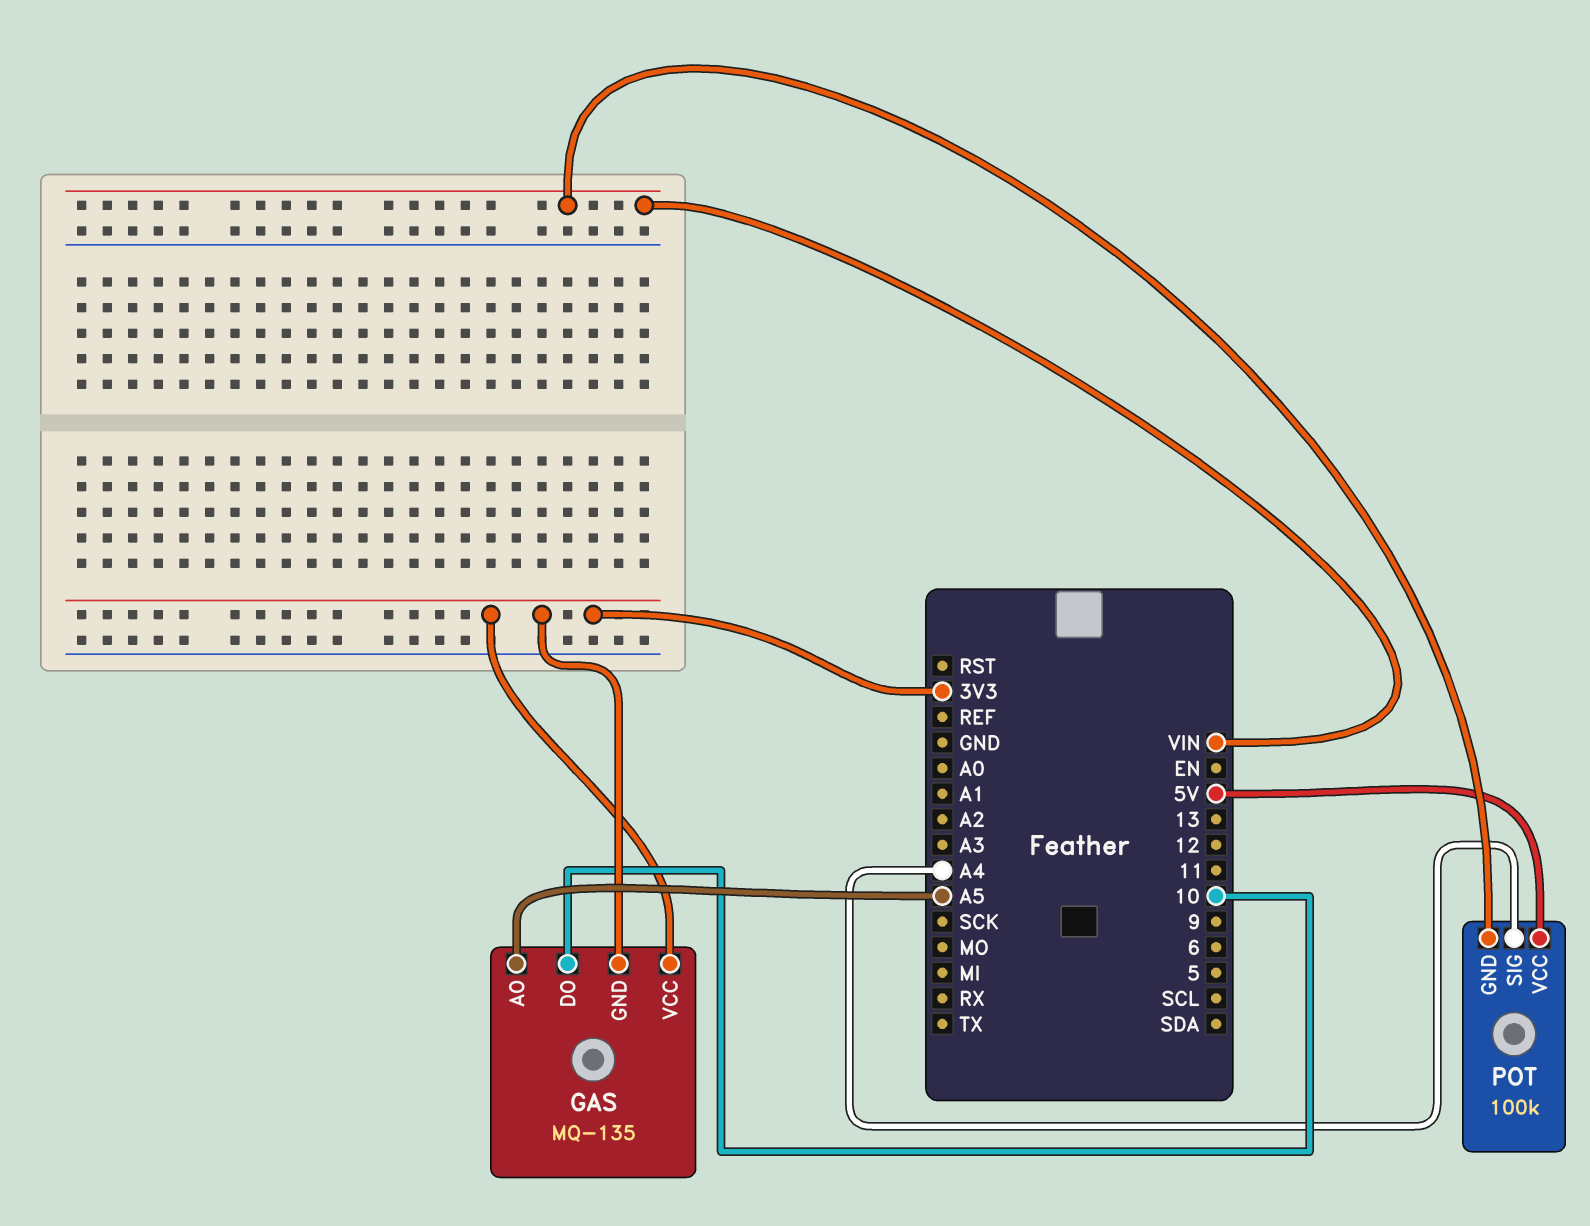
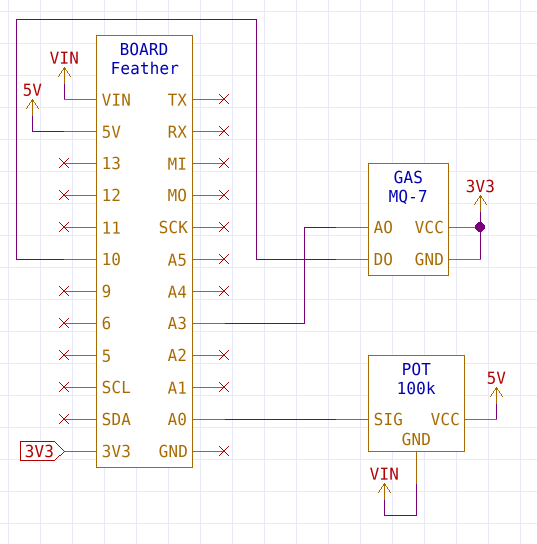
GAS: MQ-135 -> MQ-7
GAS pin AO: A5 -> A3
POT pin SIG: A4 -> A0

